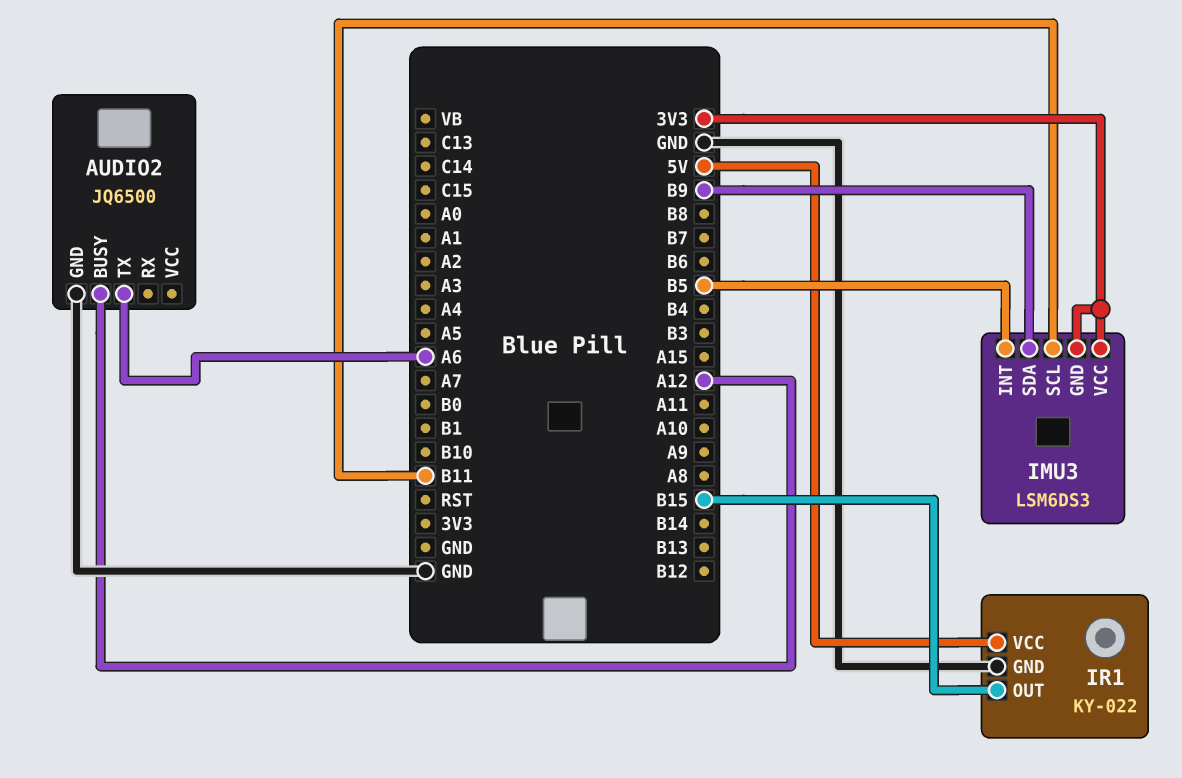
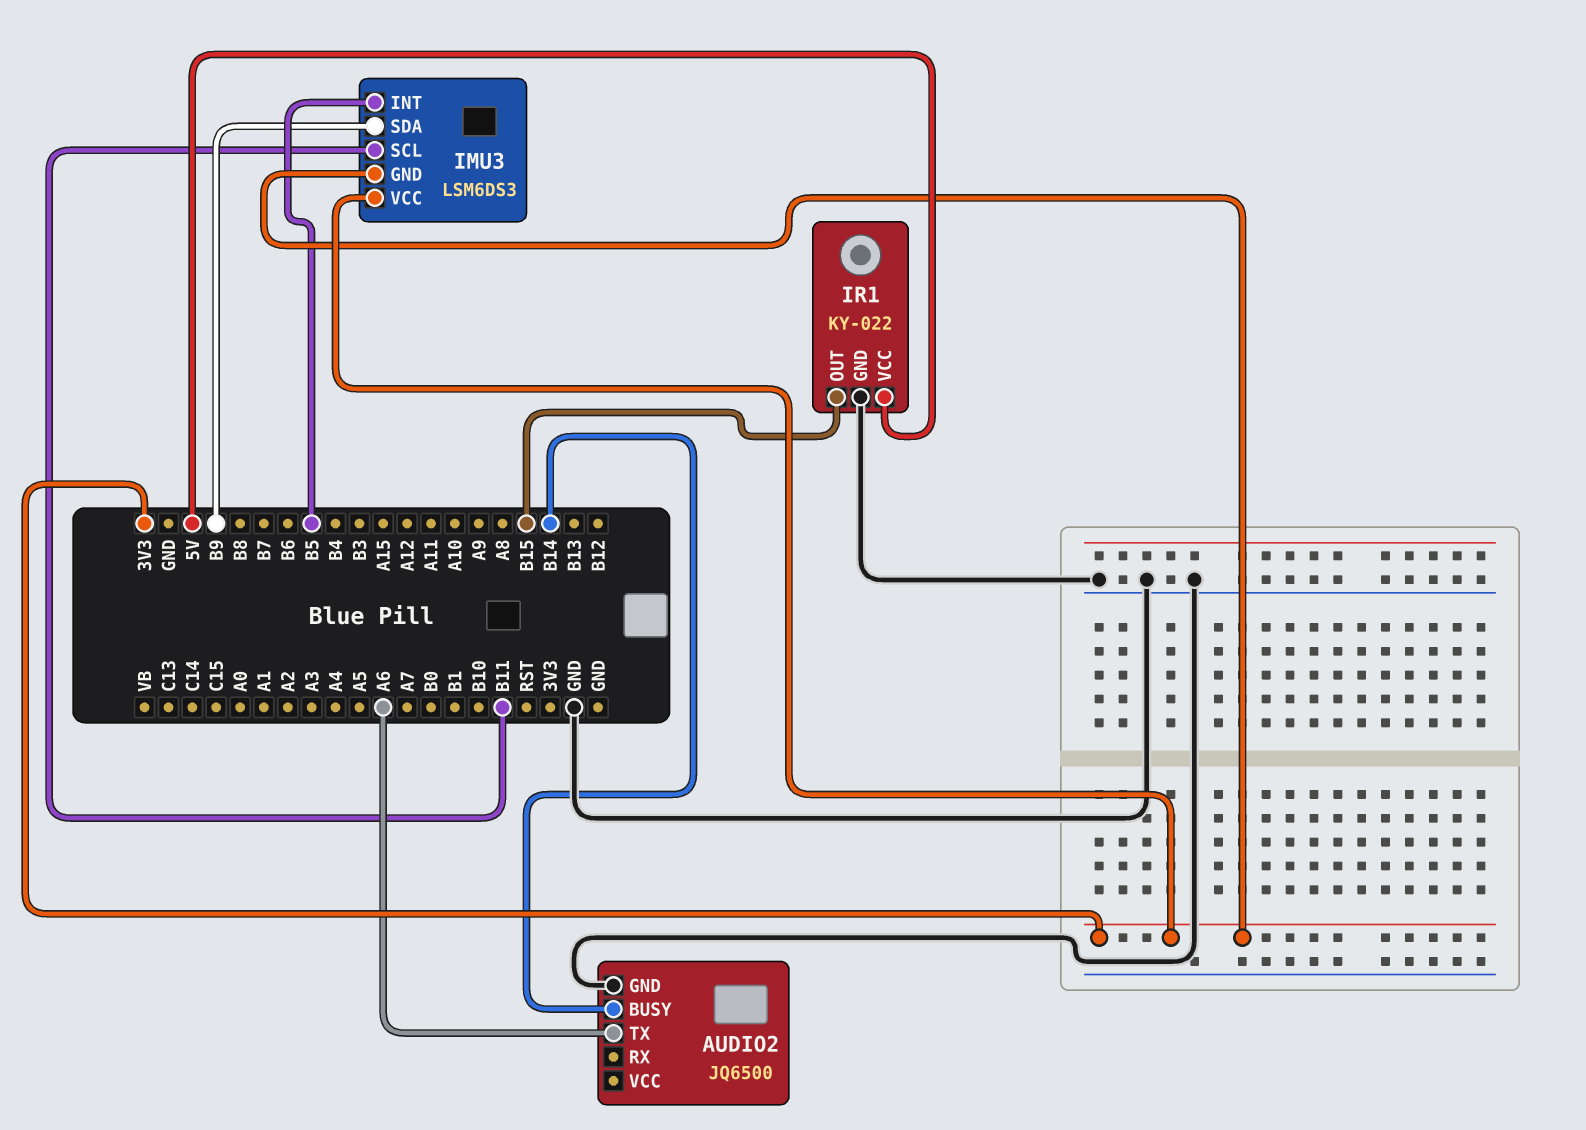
AUDIO2 pin BUSY: A12 -> B14

